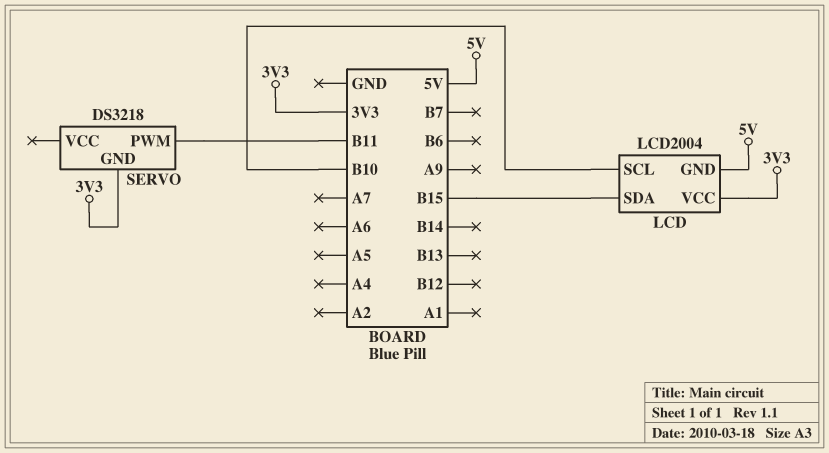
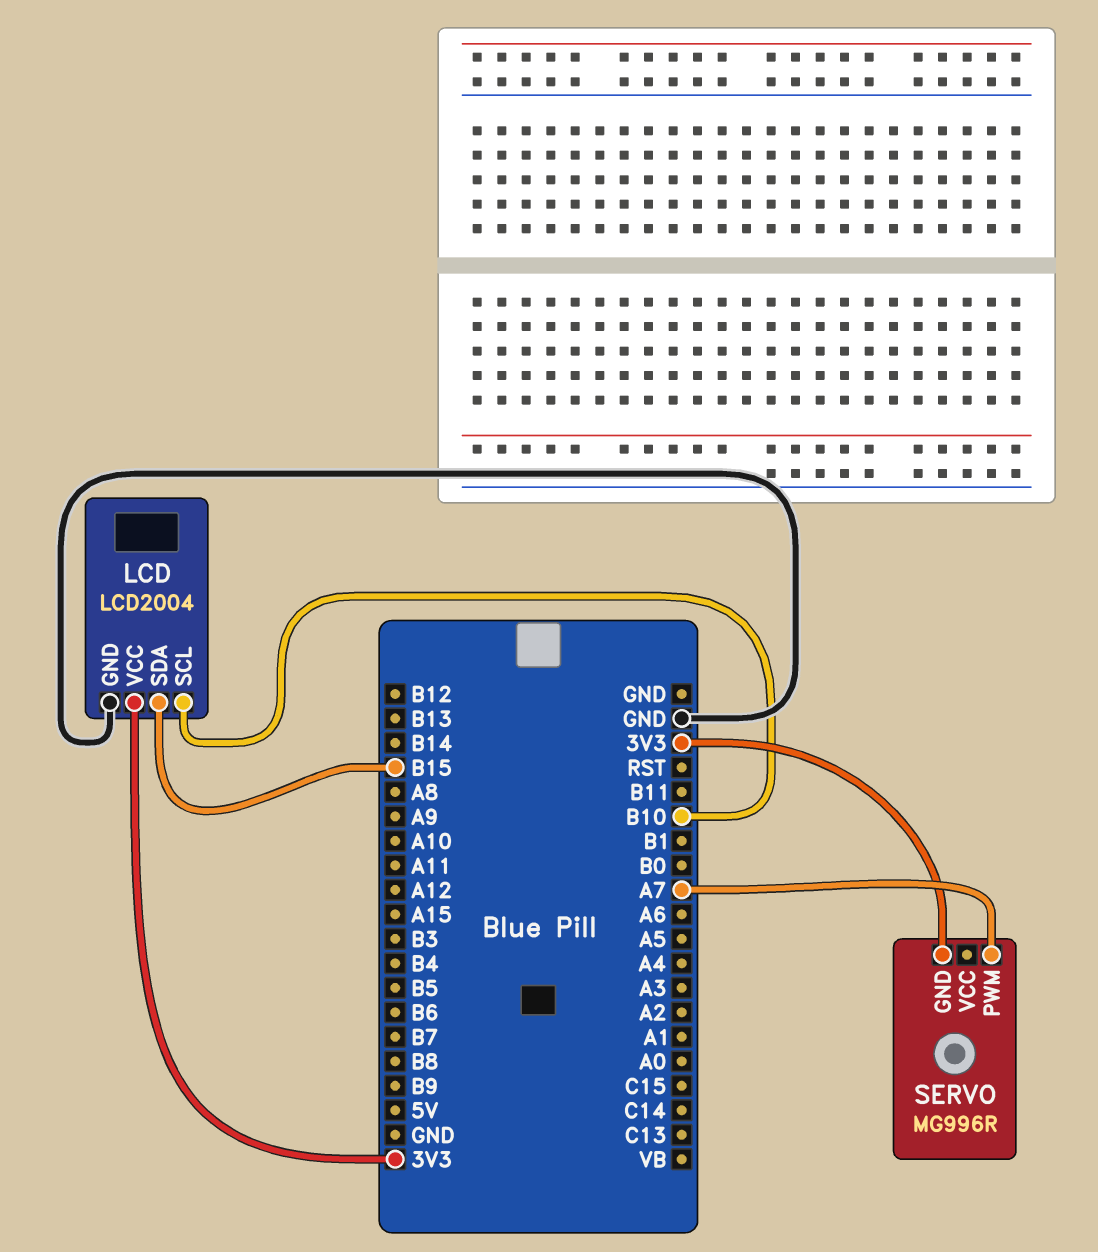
LCD pin GND: 5V -> GND
SERVO: DS3218 -> MG996R
SERVO pin PWM: B11 -> A7

